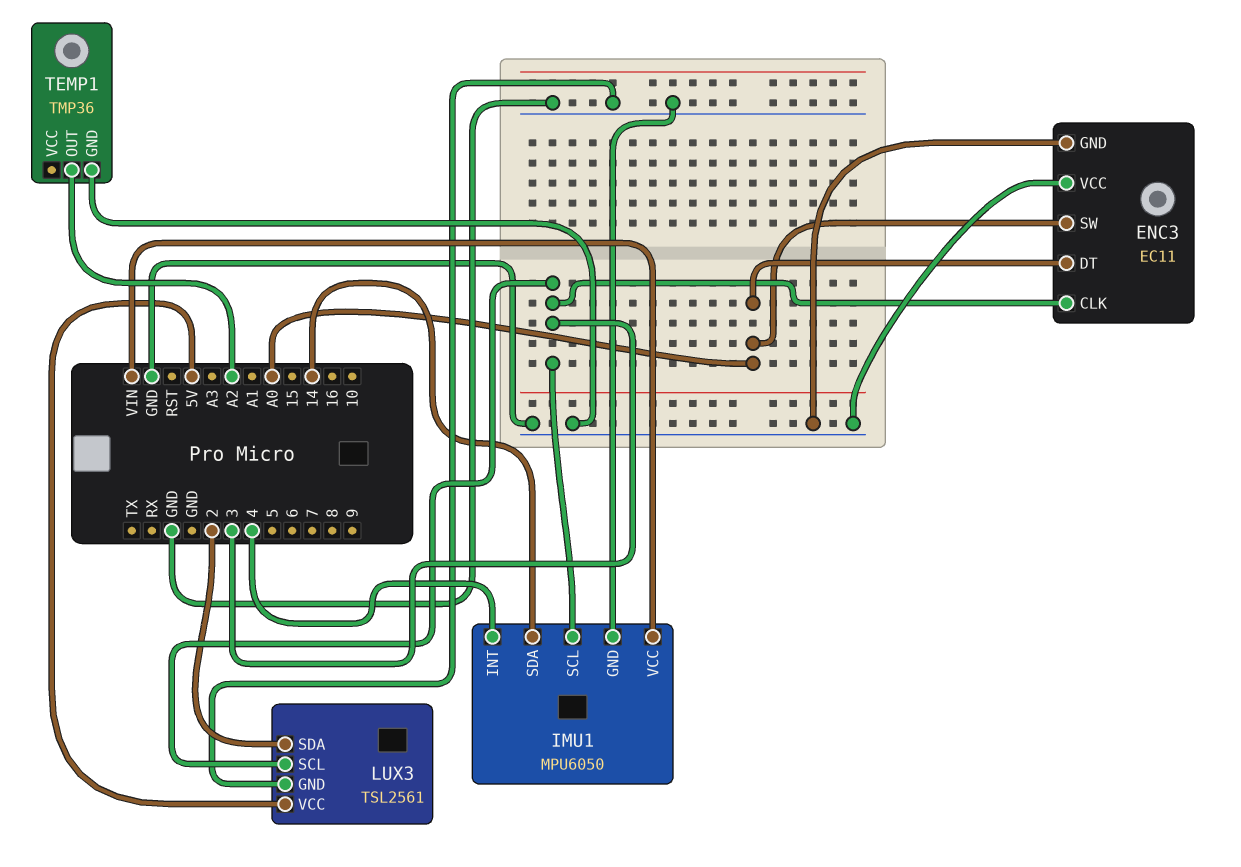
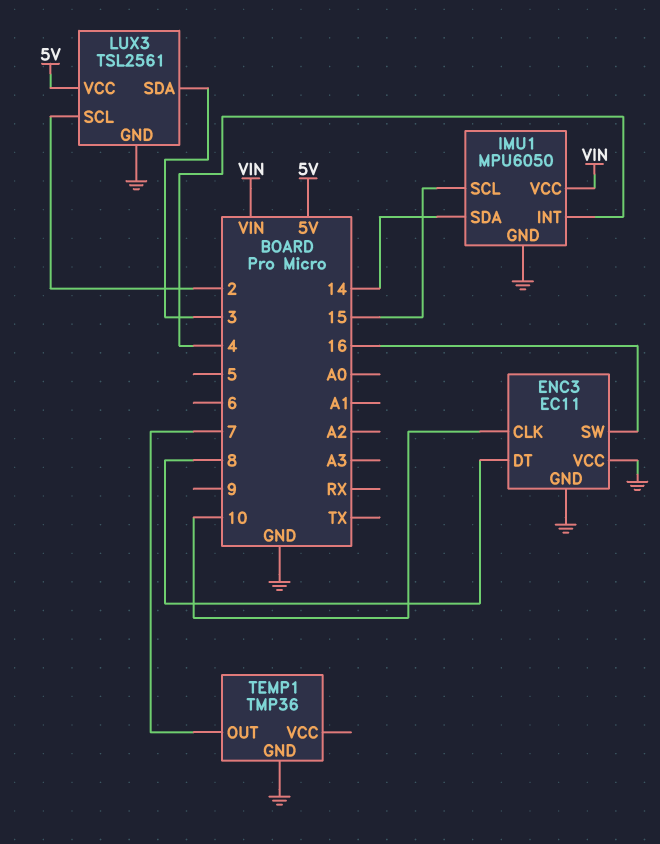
ENC3 pin CLK: 3 -> 10
ENC3 pin DT: A0 -> 8
ENC3 pin SW: A0 -> 16
IMU1 pin SCL: 3 -> 15
LUX3 pin SCL: 3 -> 2
LUX3 pin SDA: 2 -> 3
TEMP1 pin OUT: A2 -> 7

